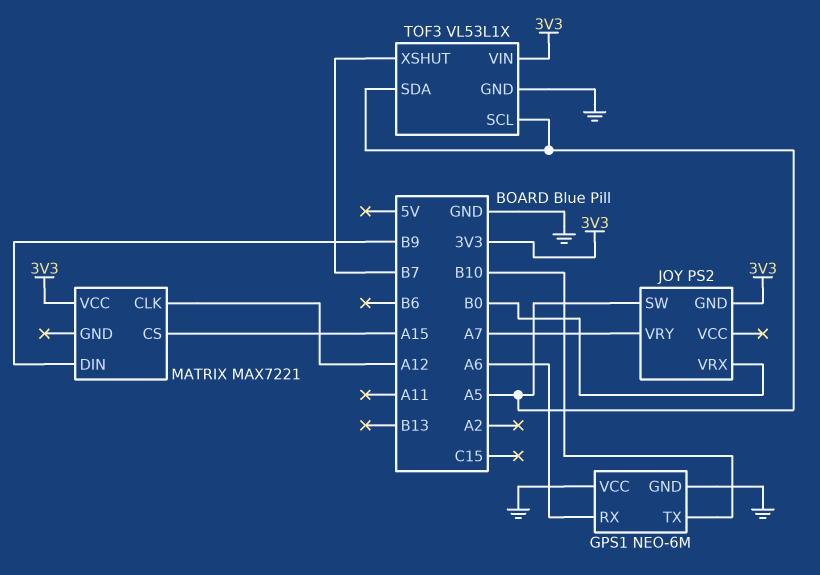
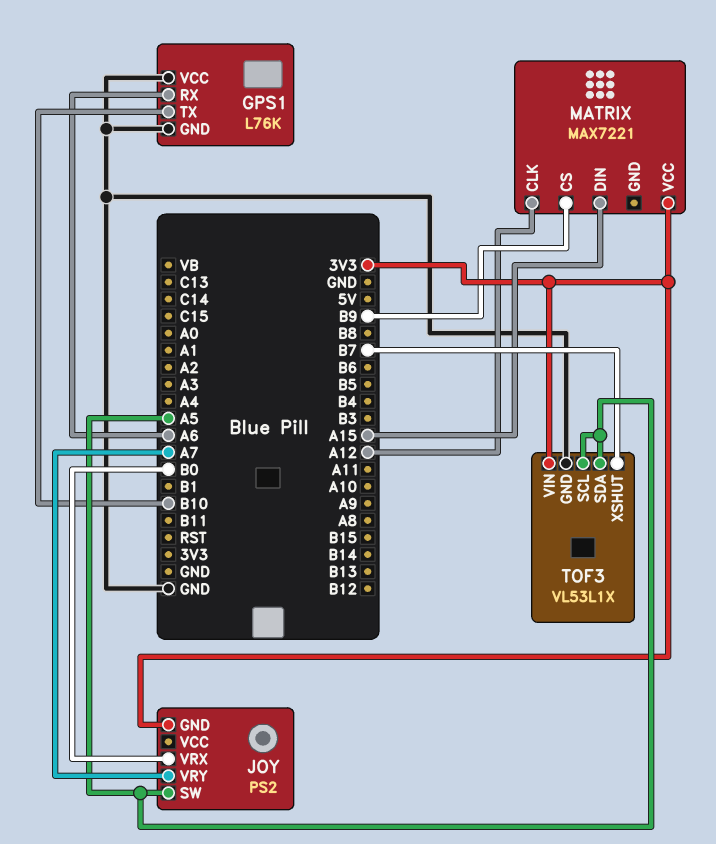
GPS1: NEO-6M -> L76K
MATRIX pin CS: A15 -> B9
MATRIX pin DIN: B9 -> A15

